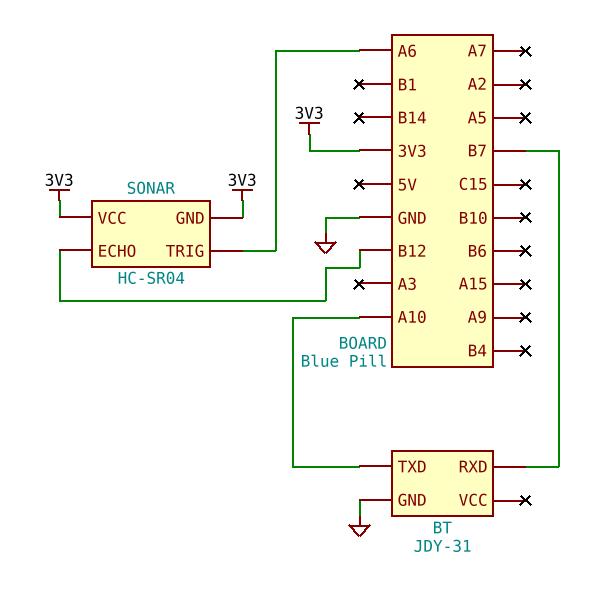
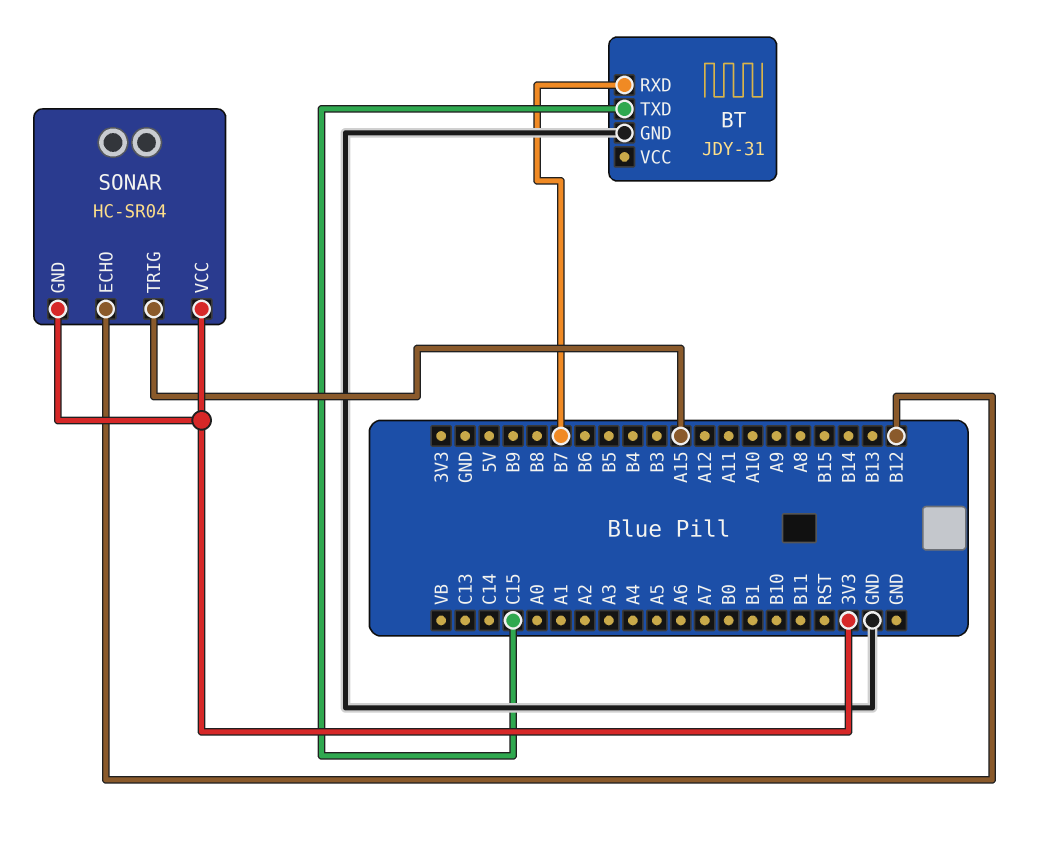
BT pin TXD: A10 -> C15
SONAR pin TRIG: A6 -> A15

